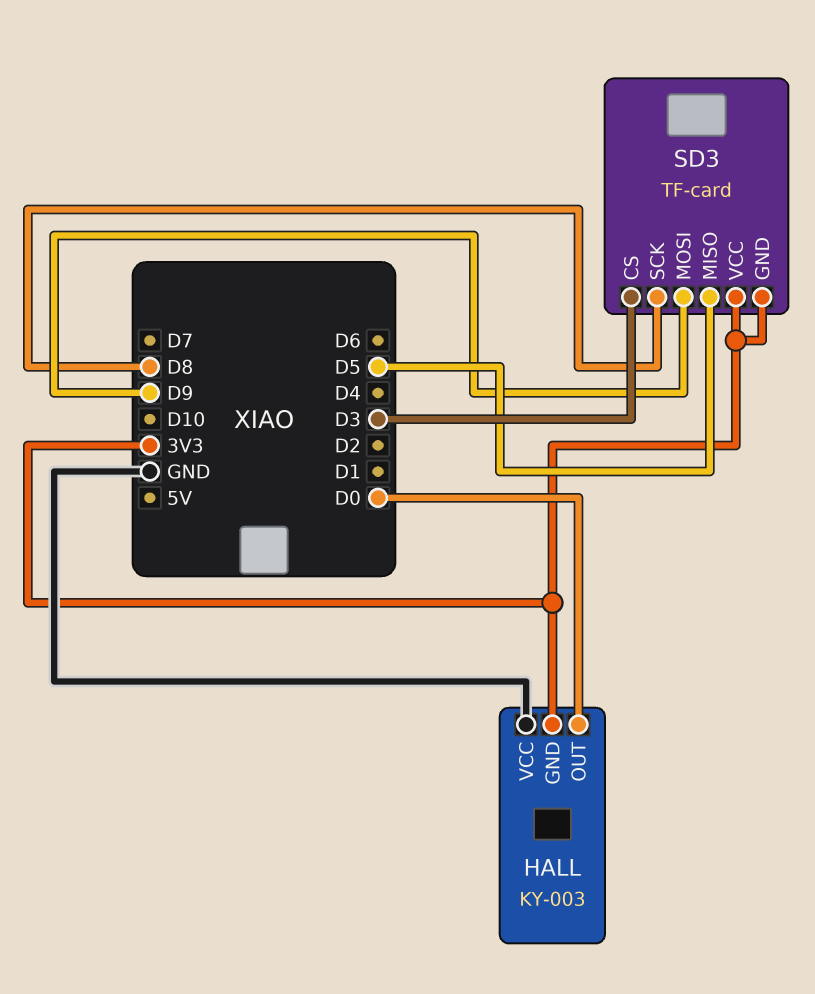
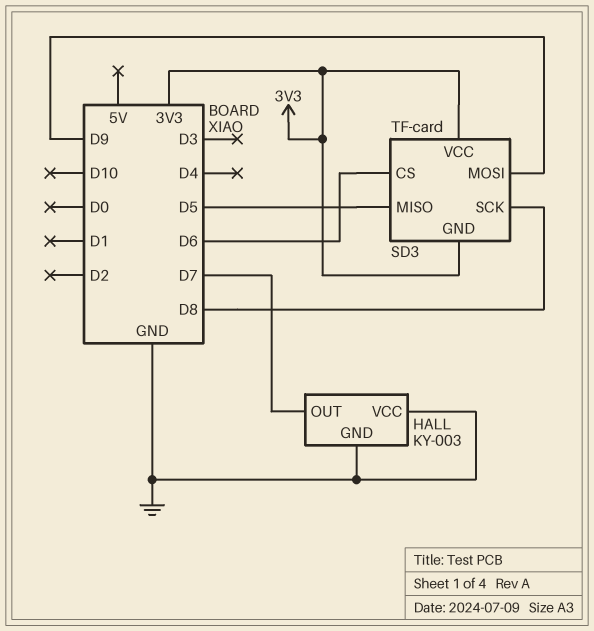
HALL pin GND: 3V3 -> GND
HALL pin OUT: D0 -> D7
SD3 pin CS: D3 -> D6

